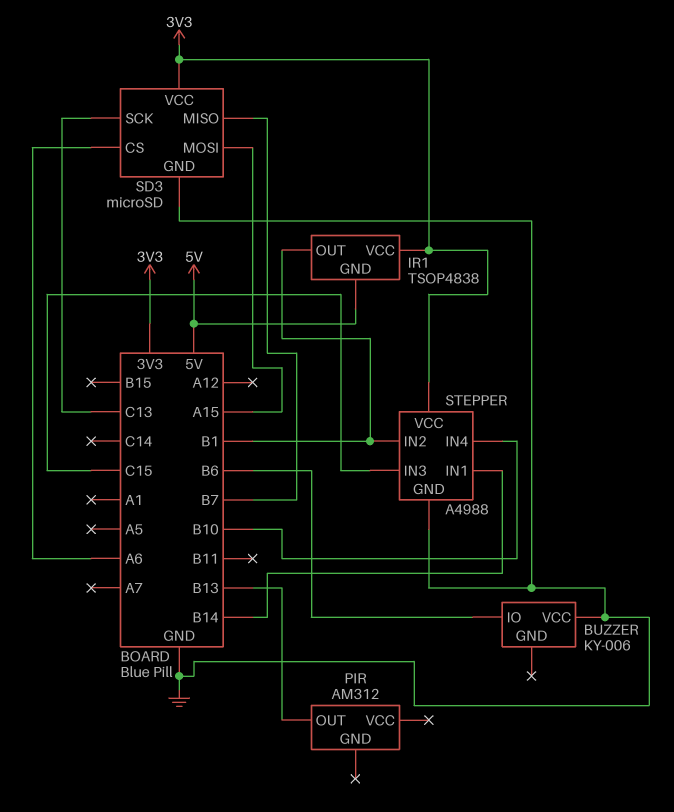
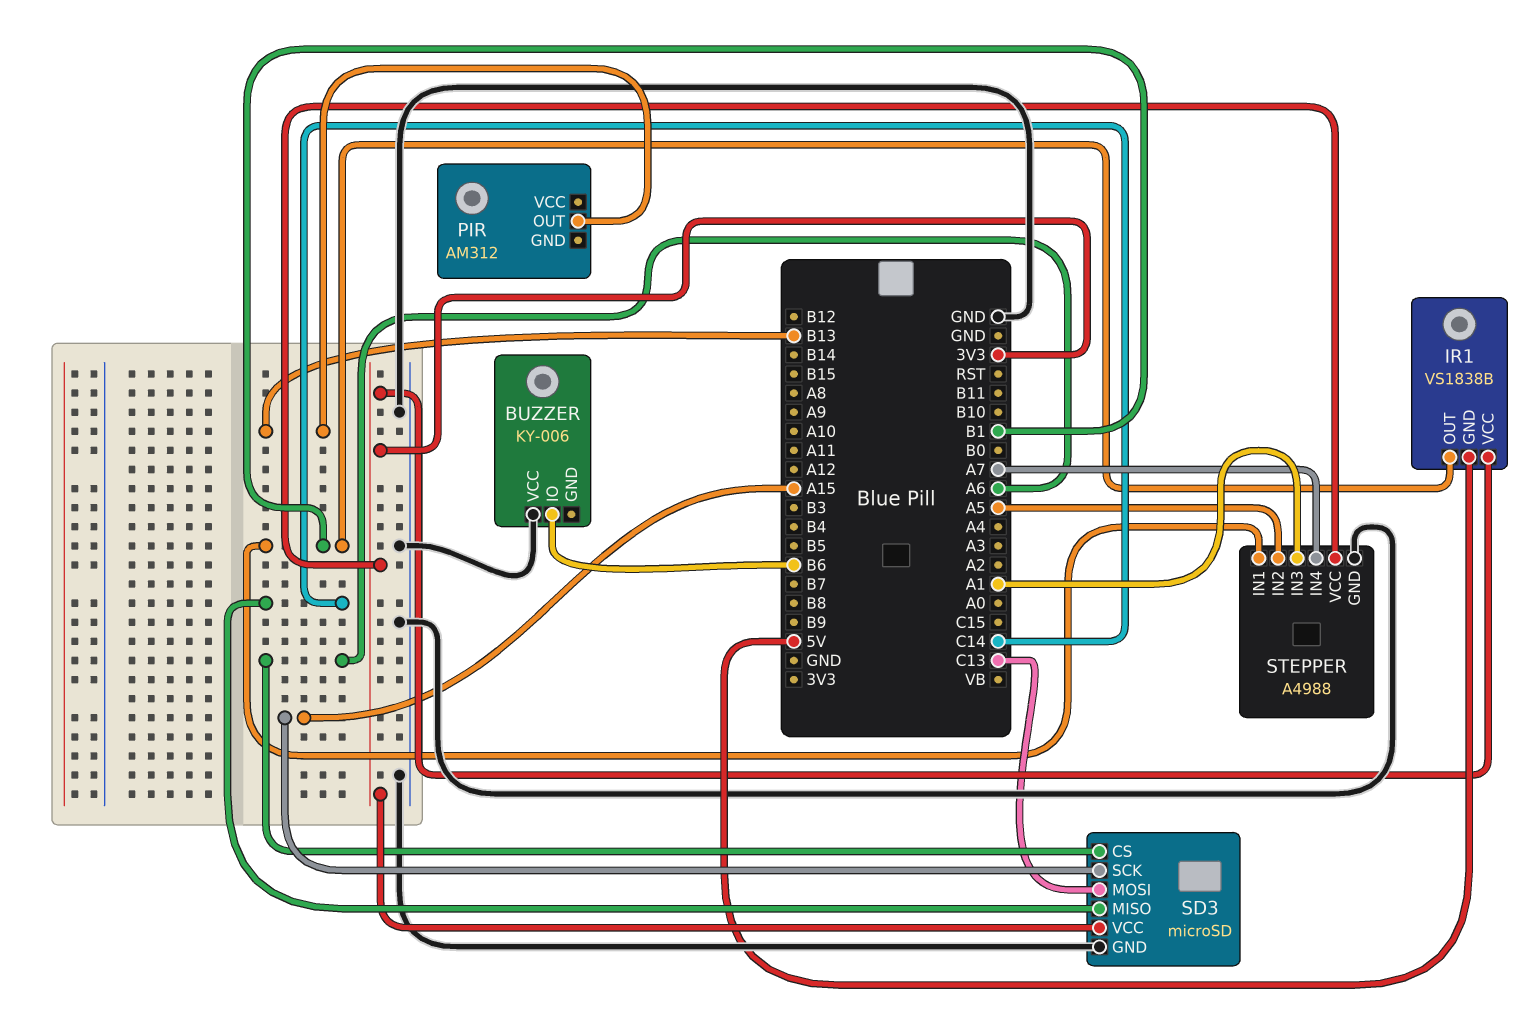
IR1: TSOP4838 -> VS1838B
SD3 pin MISO: B7 -> C14
SD3 pin MOSI: A15 -> C13
SD3 pin SCK: C13 -> A15
STEPPER pin IN1: B14 -> B1
STEPPER pin IN2: B1 -> A5
STEPPER pin IN3: C15 -> A1
STEPPER pin IN4: B10 -> A7

